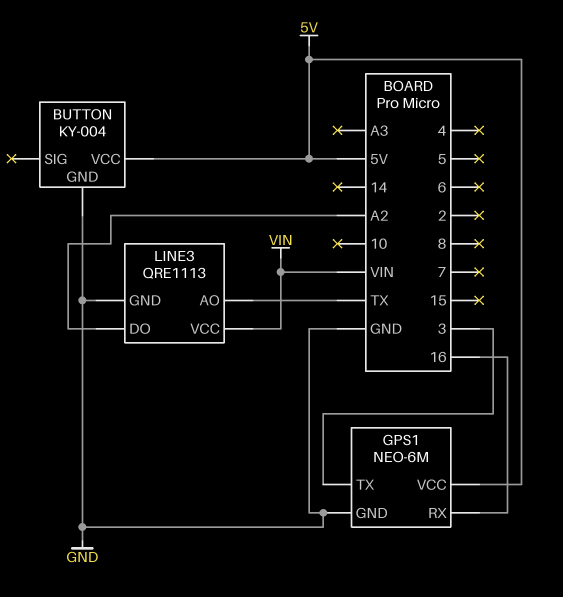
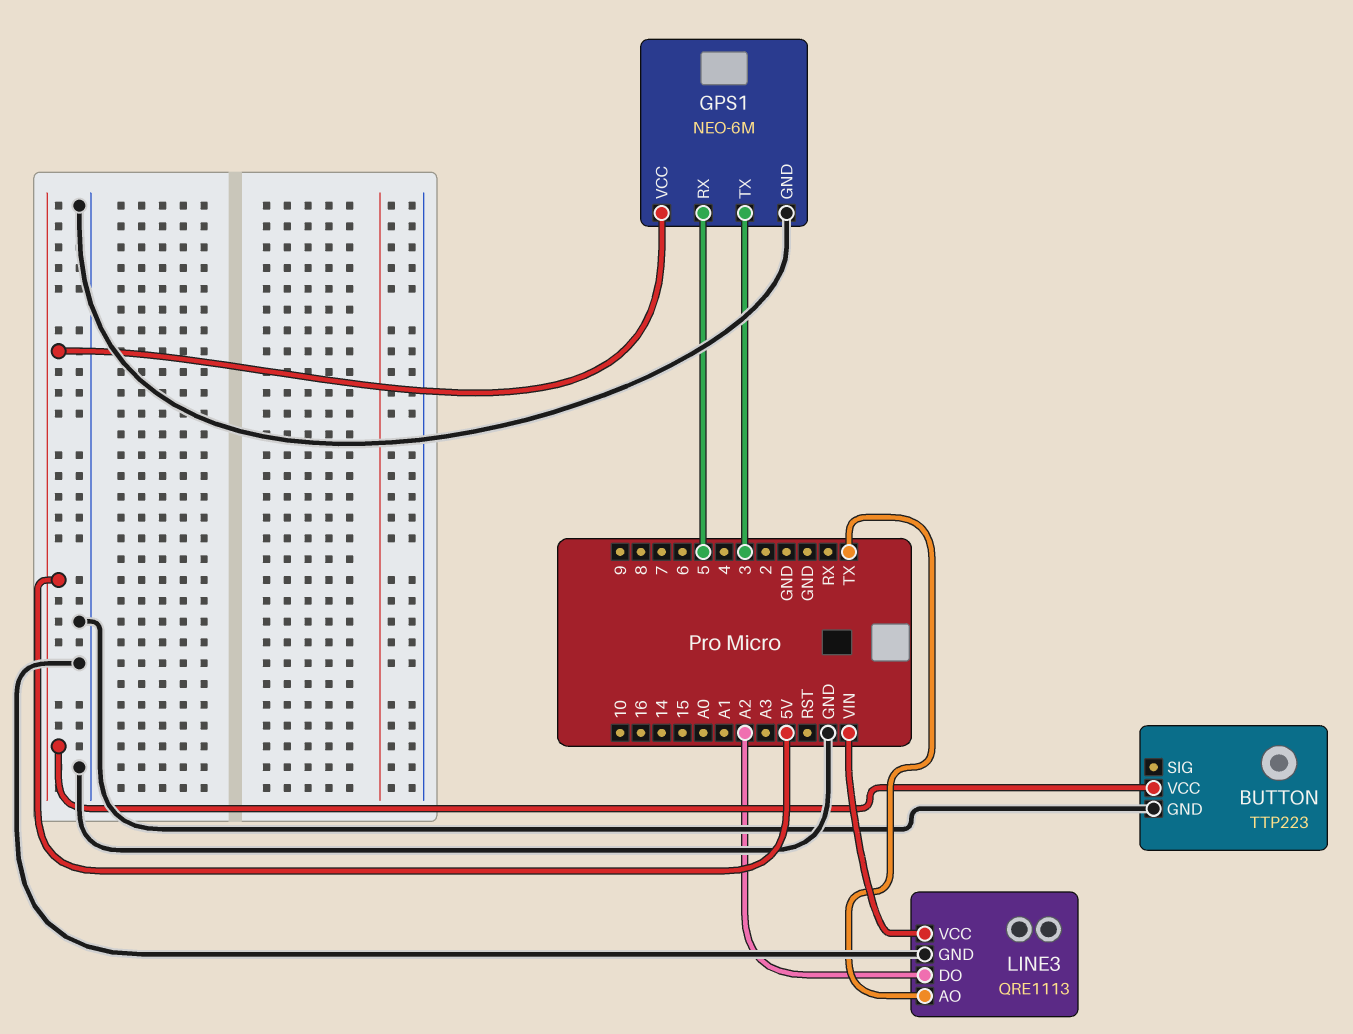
BUTTON: KY-004 -> TTP223
GPS1 pin RX: 16 -> 5

